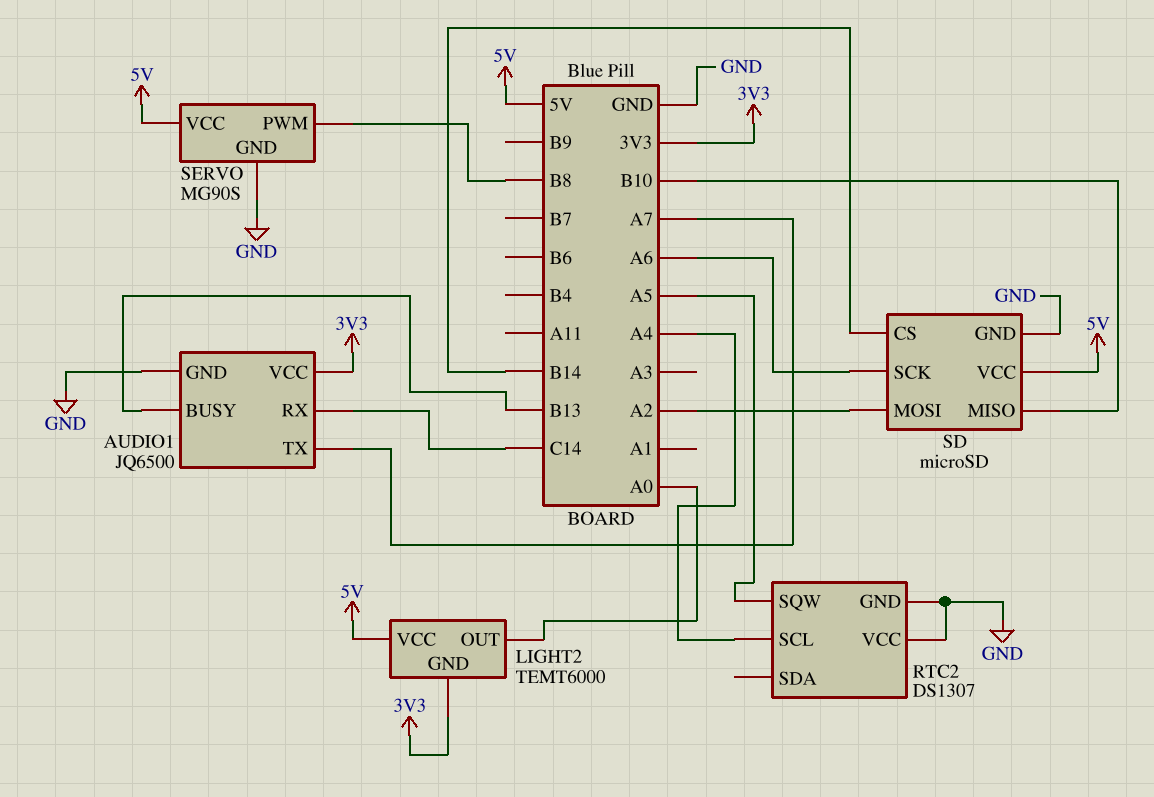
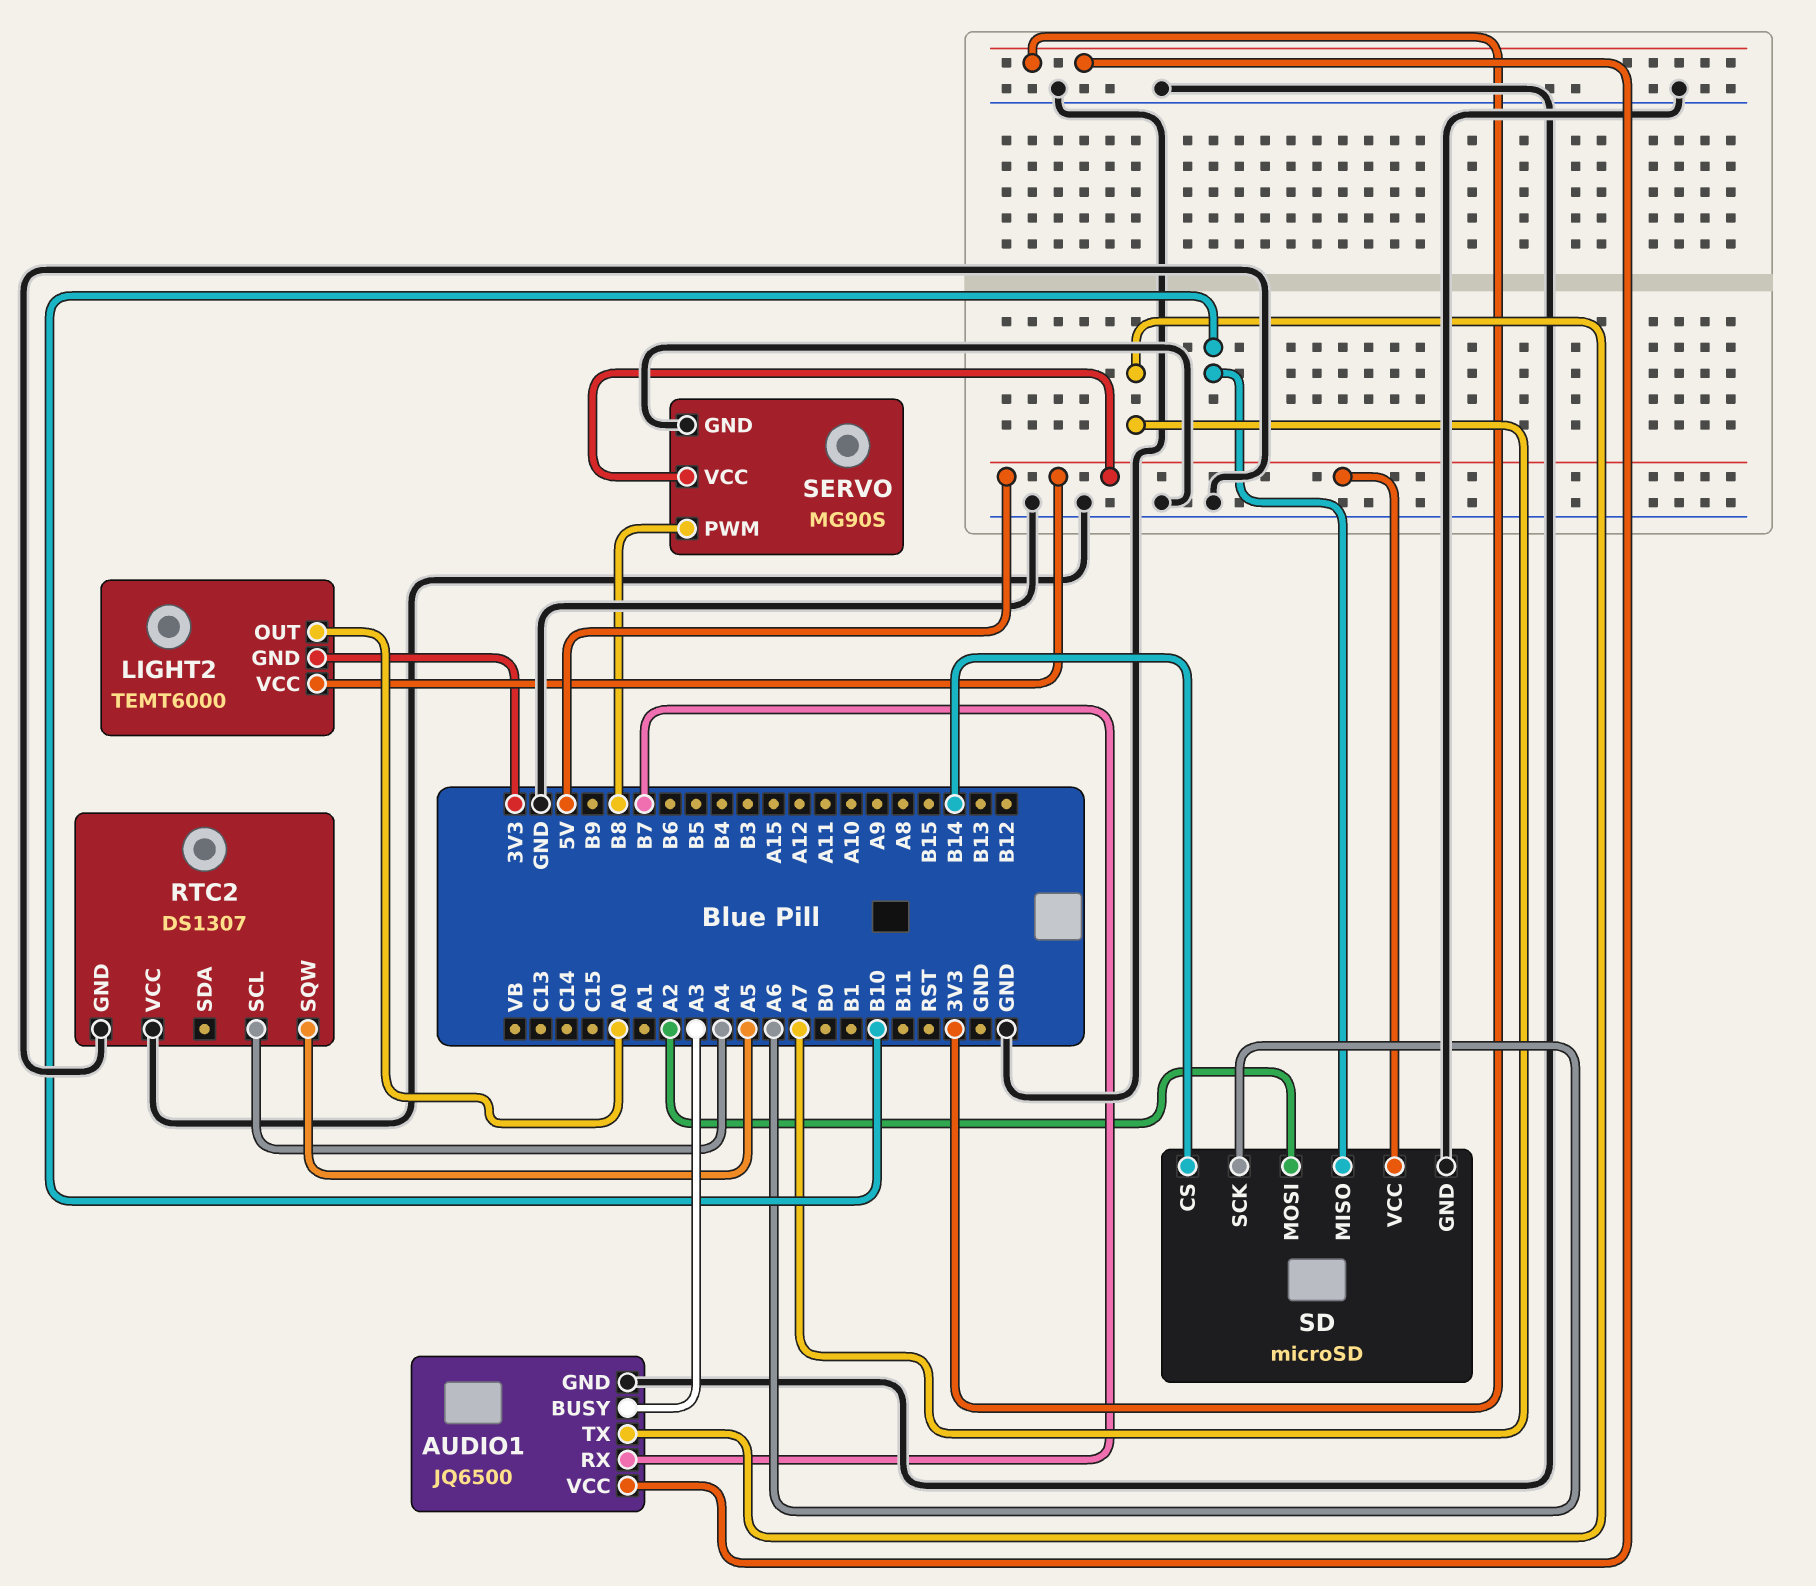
AUDIO1 pin BUSY: B13 -> A3
AUDIO1 pin RX: C14 -> B7

